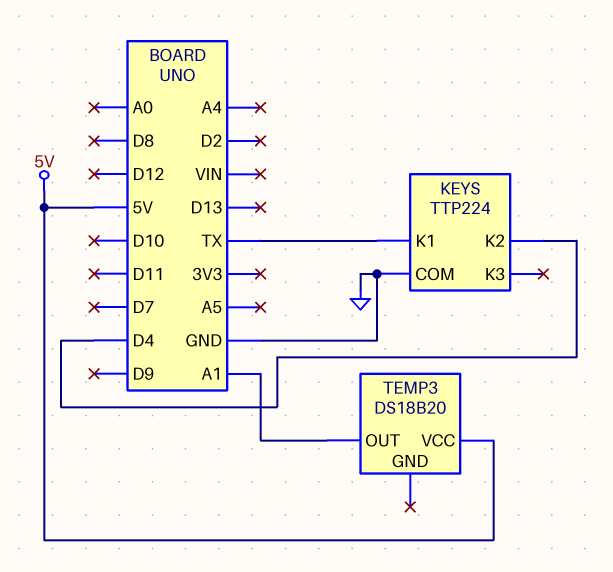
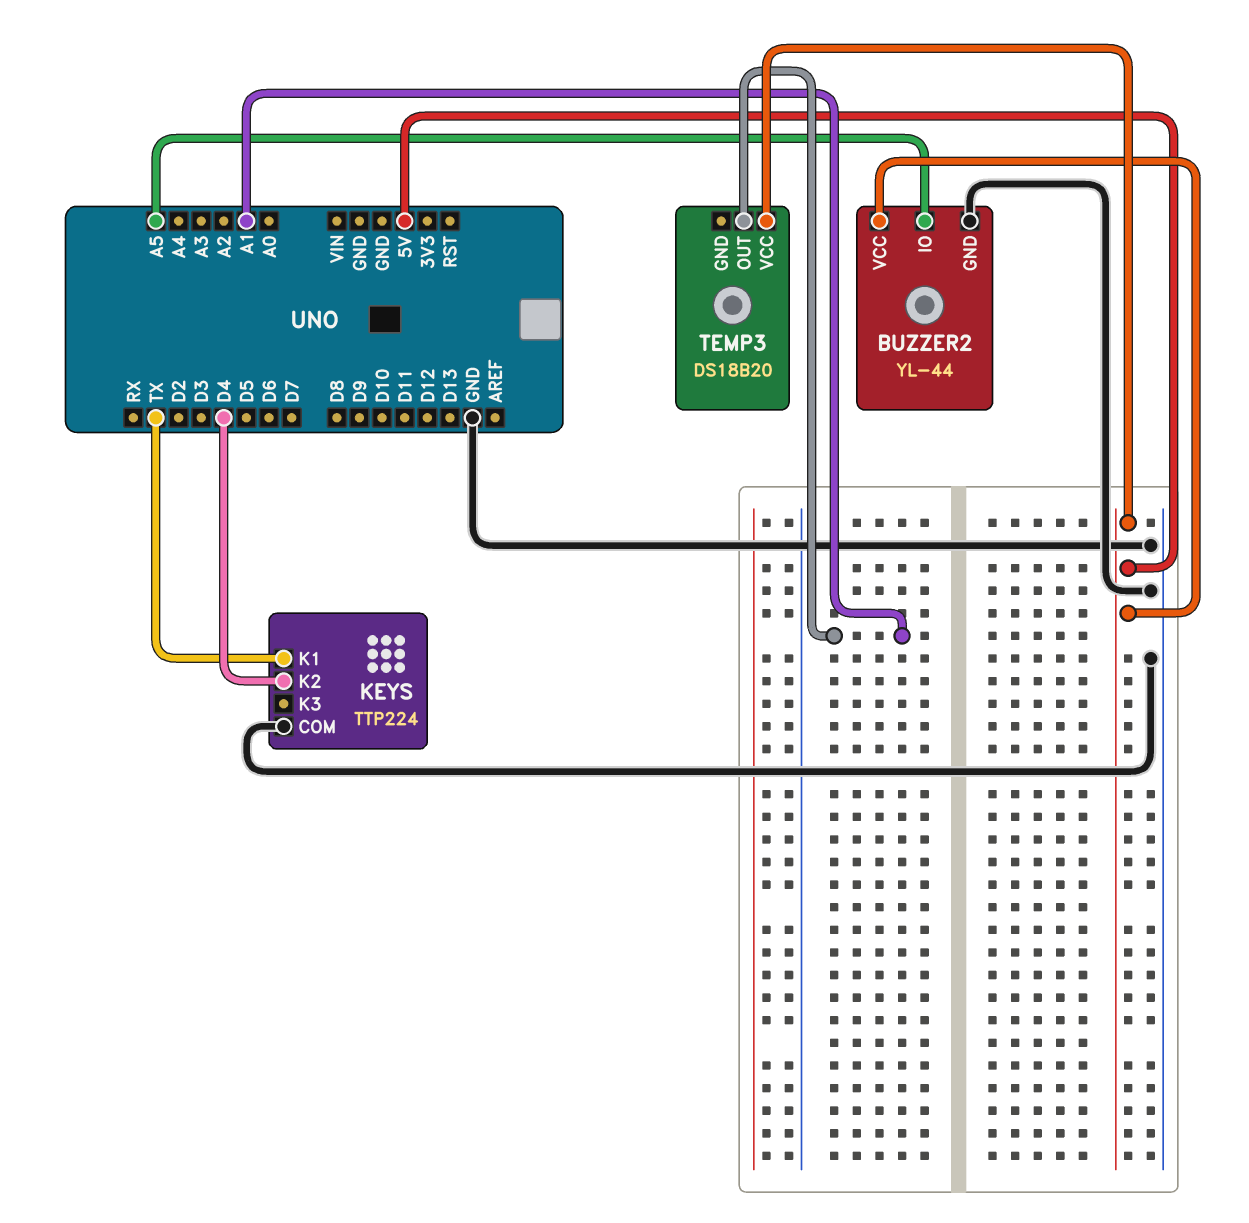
BUZZER2: none -> YL-44
BUZZER2 pin GND: none -> GND
BUZZER2 pin IO: none -> A5
BUZZER2 pin VCC: none -> 5V

